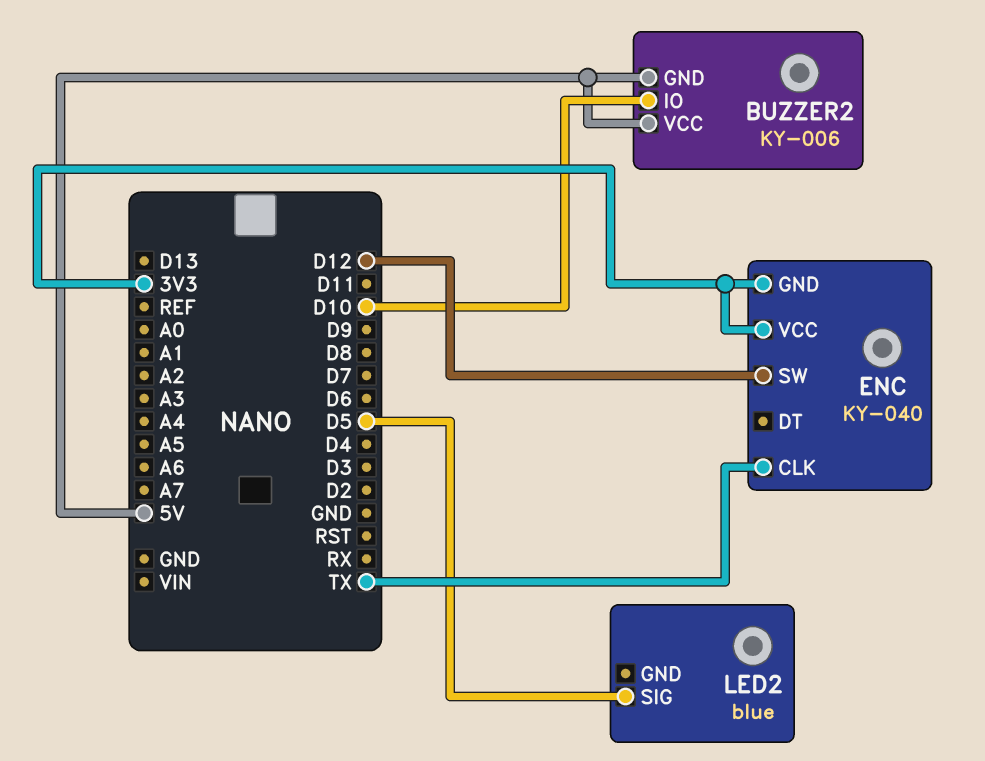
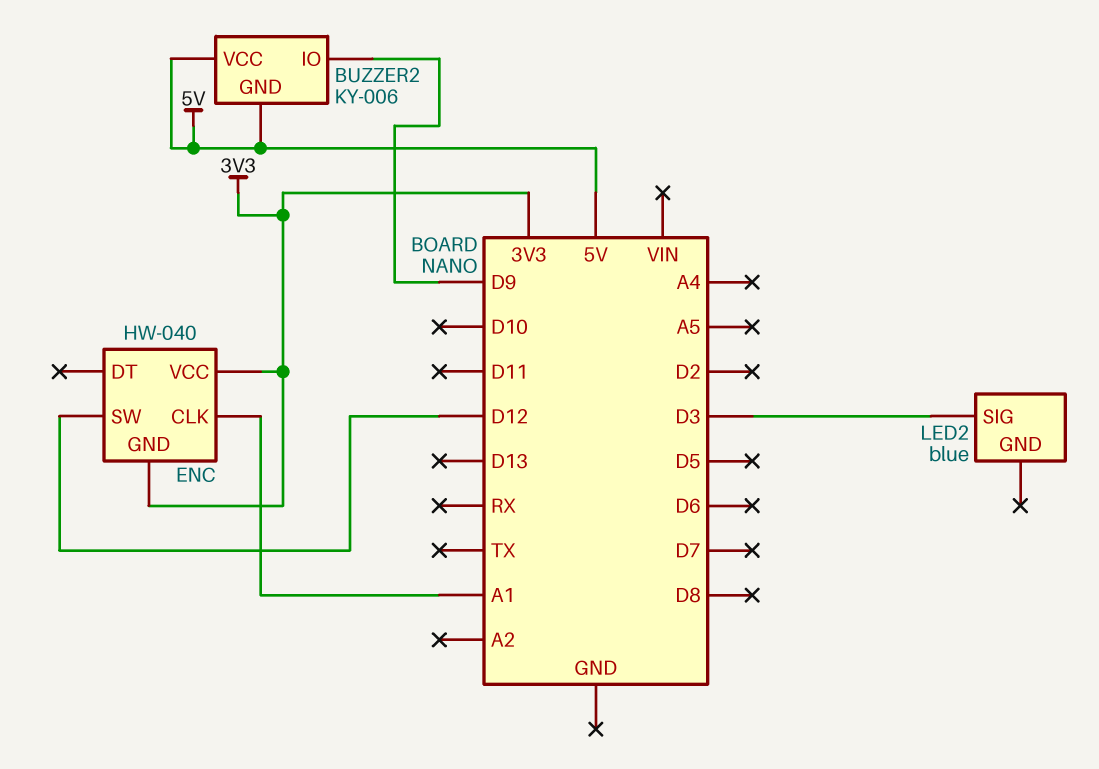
BUZZER2 pin IO: D10 -> D9
ENC: KY-040 -> HW-040
ENC pin CLK: TX -> A1
LED2 pin SIG: D5 -> D3

